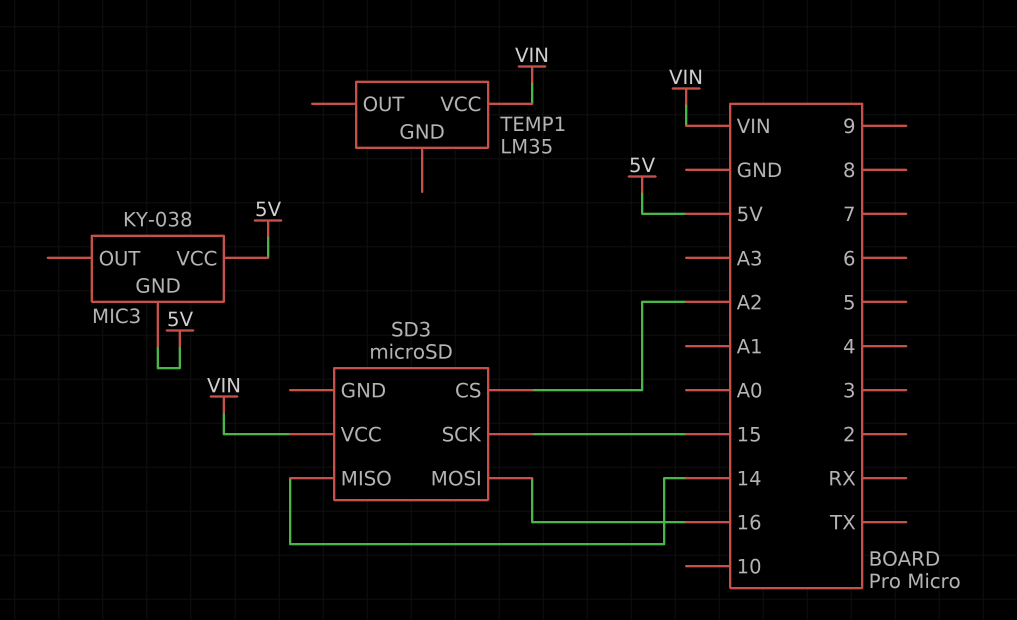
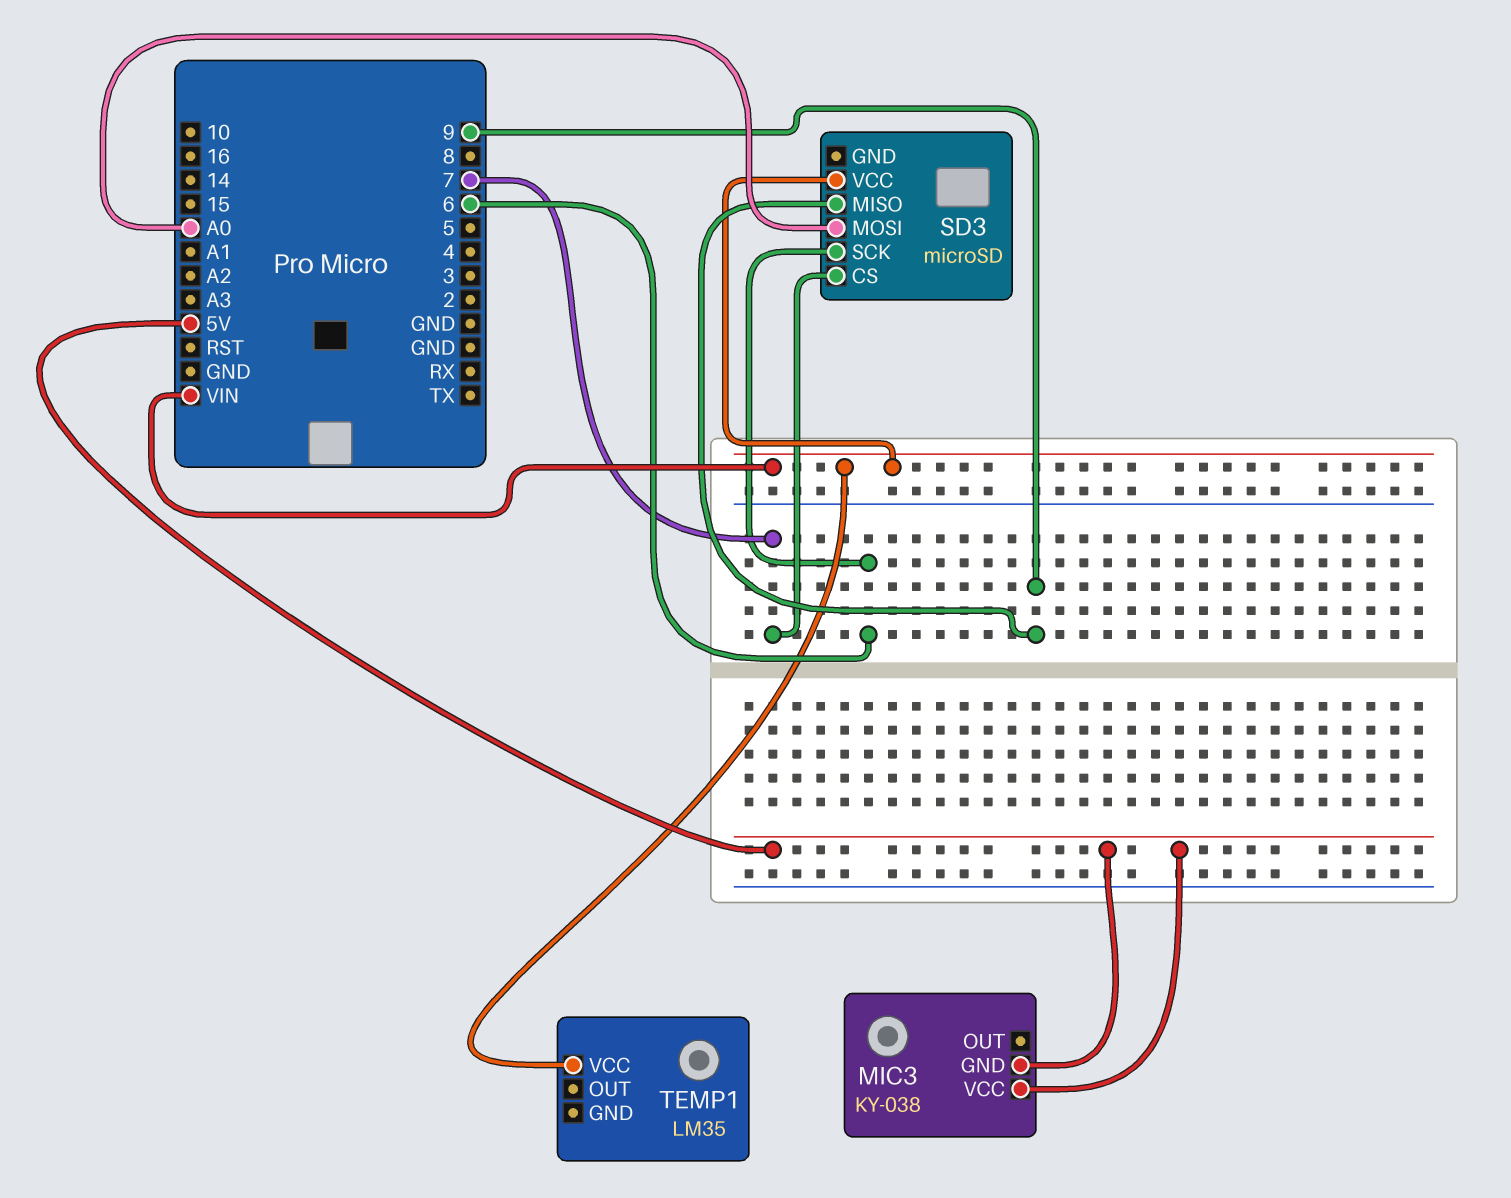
SD3 pin CS: A2 -> 7
SD3 pin MISO: 14 -> 9
SD3 pin MOSI: 16 -> A0
SD3 pin SCK: 15 -> 6

